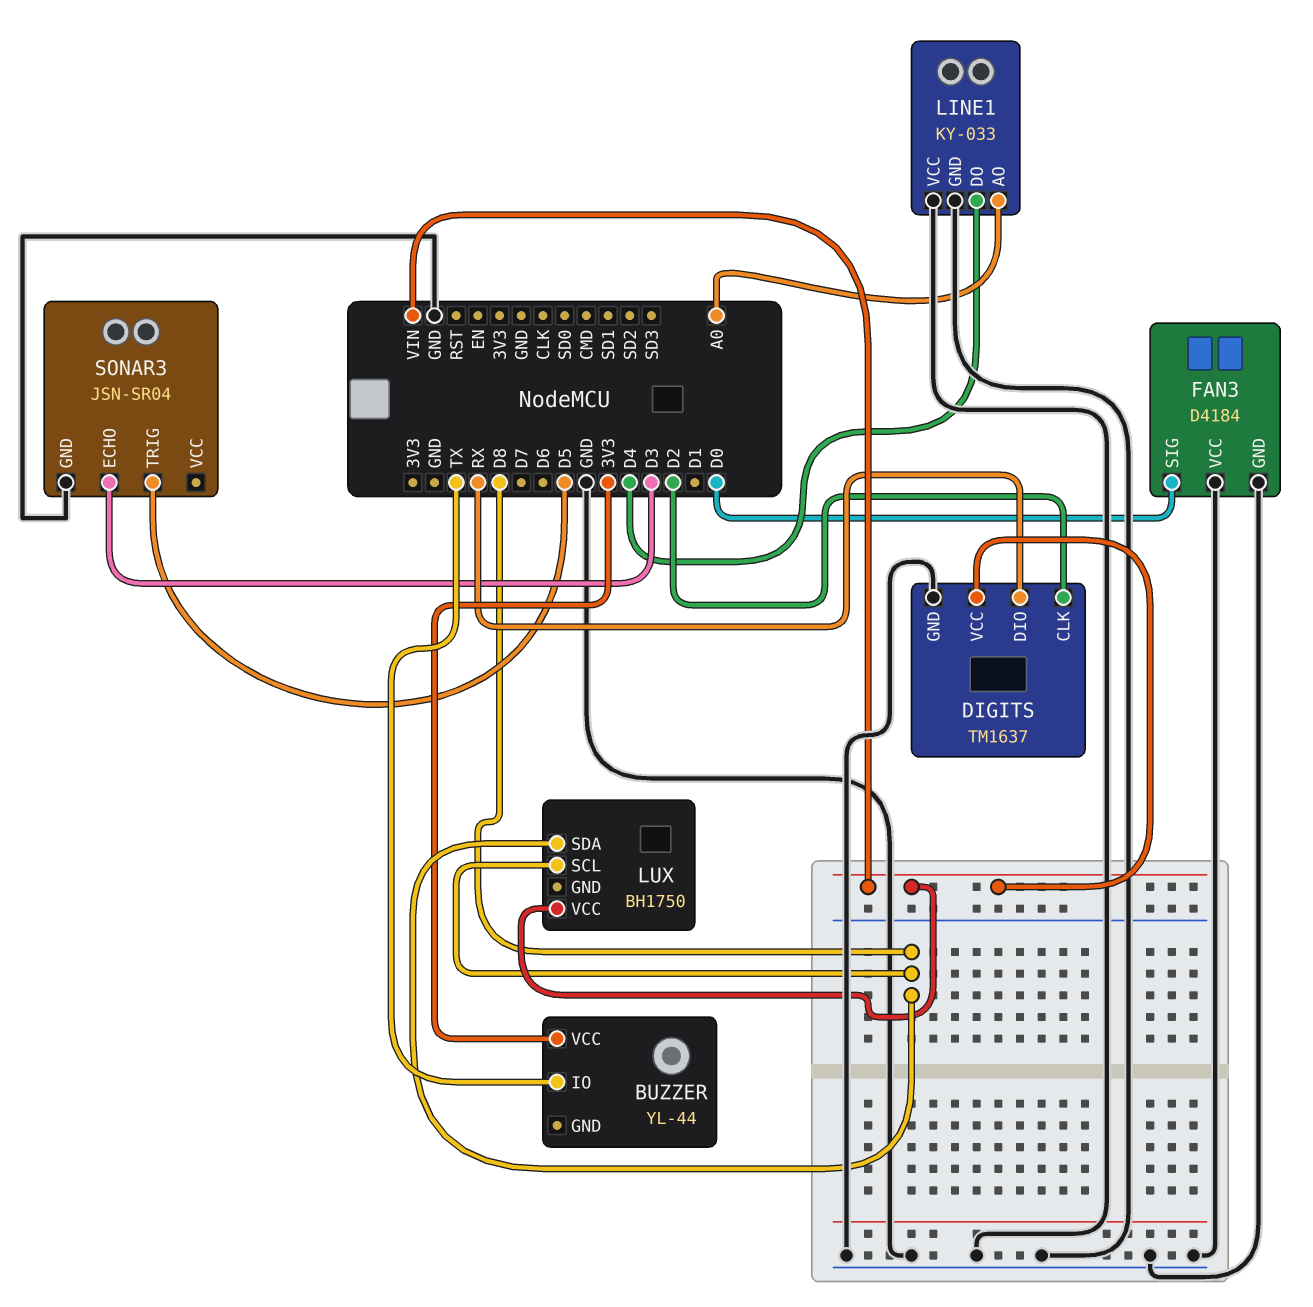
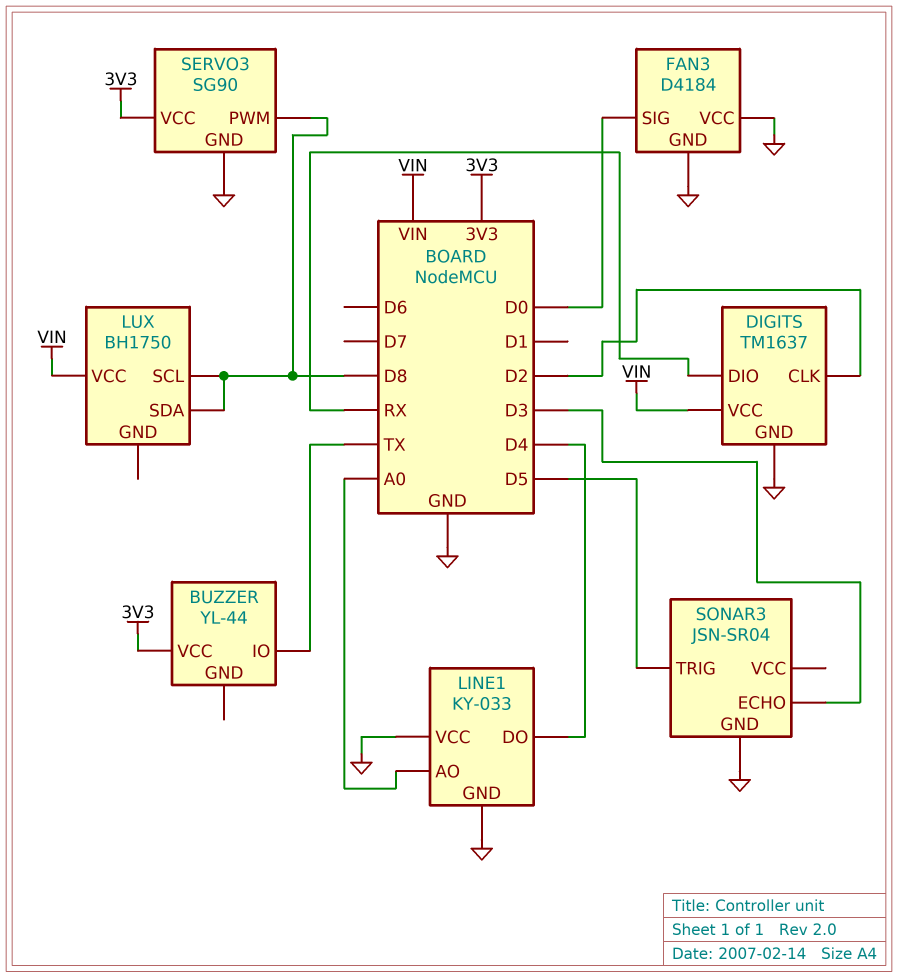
SERVO3: none -> SG90
SERVO3 pin GND: none -> GND
SERVO3 pin PWM: none -> D8
SERVO3 pin VCC: none -> 3V3

